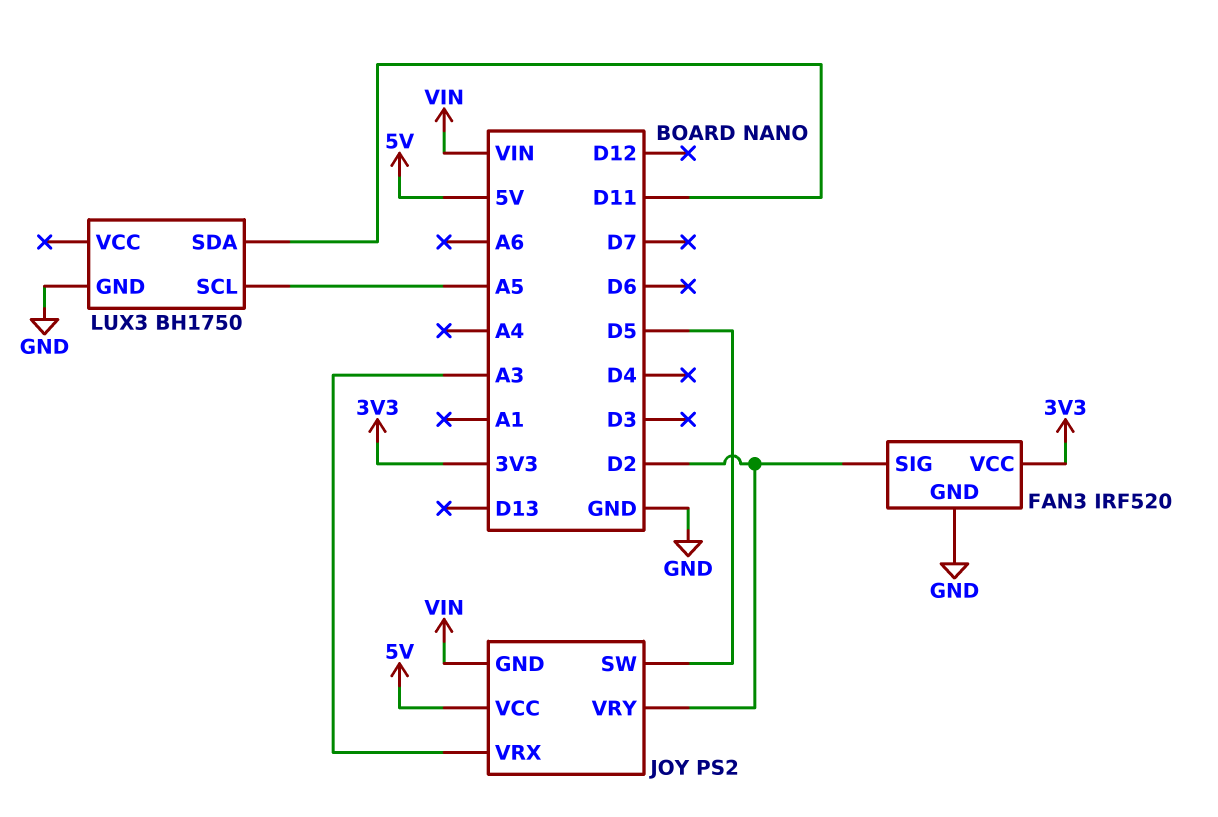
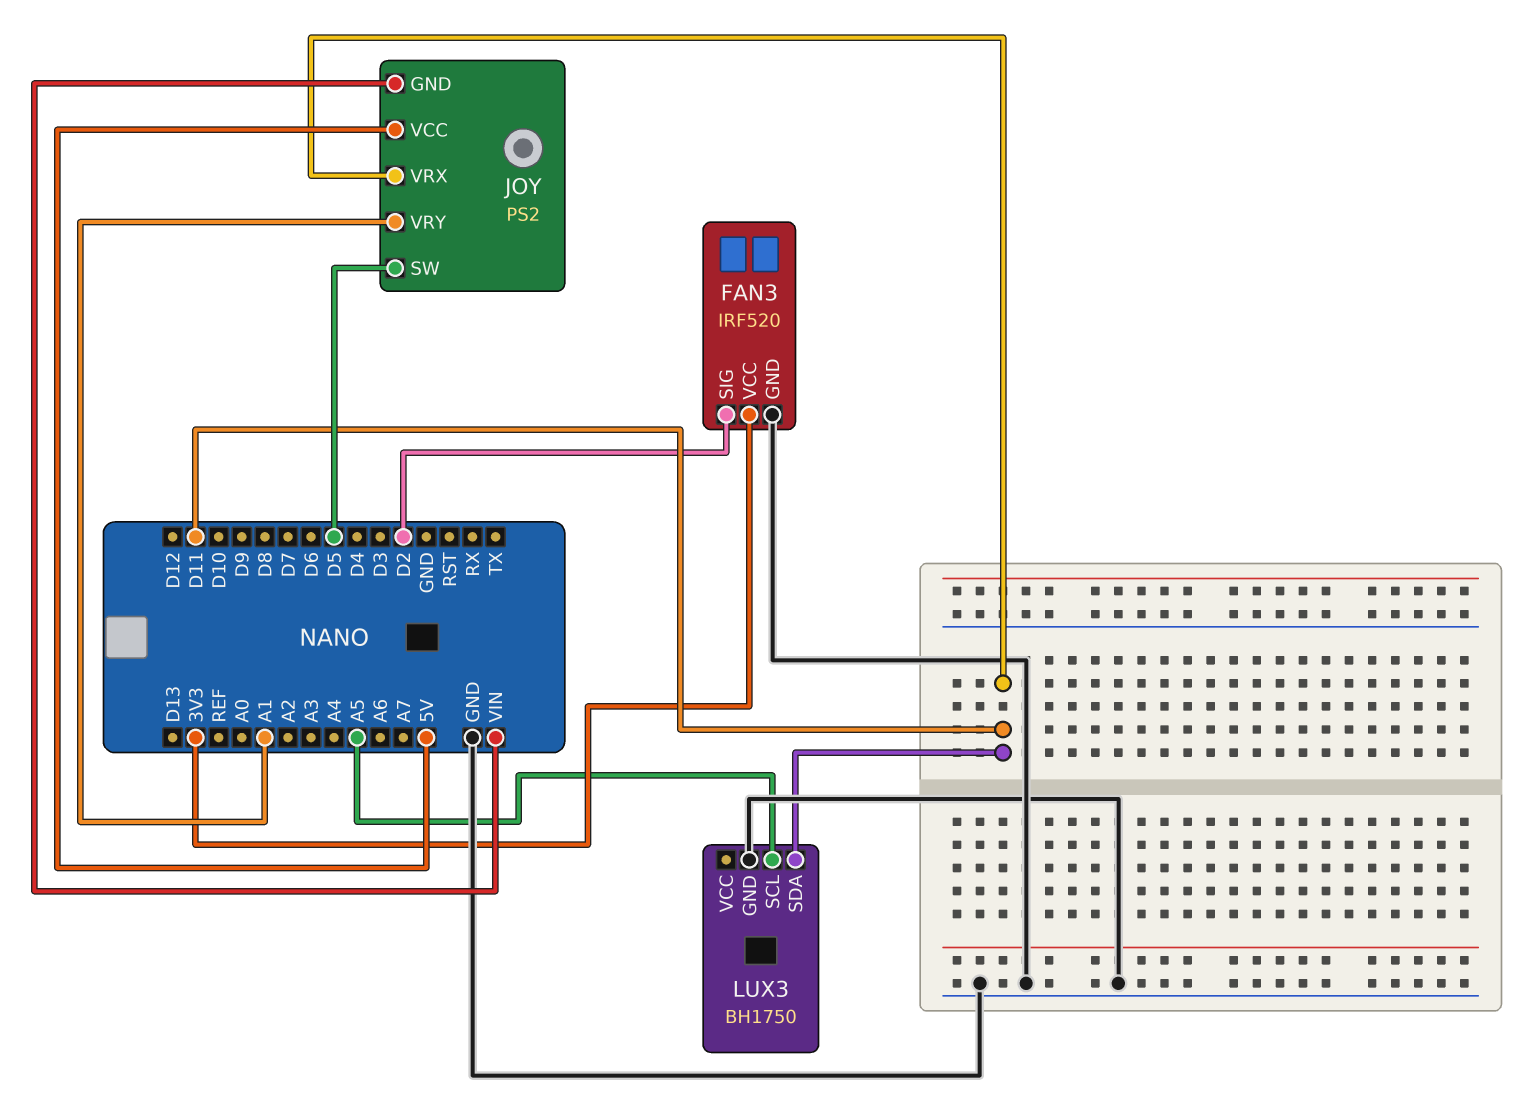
JOY pin VRX: A3 -> D11
JOY pin VRY: D2 -> A1

